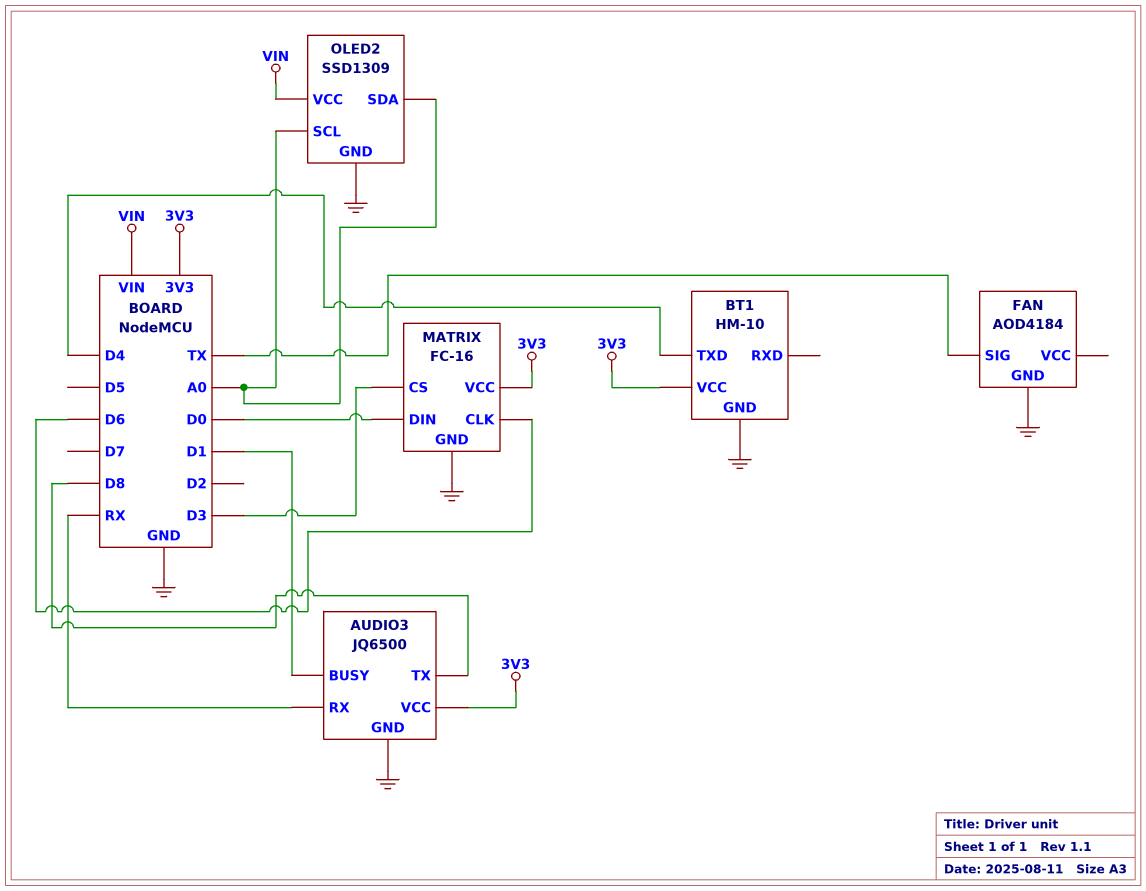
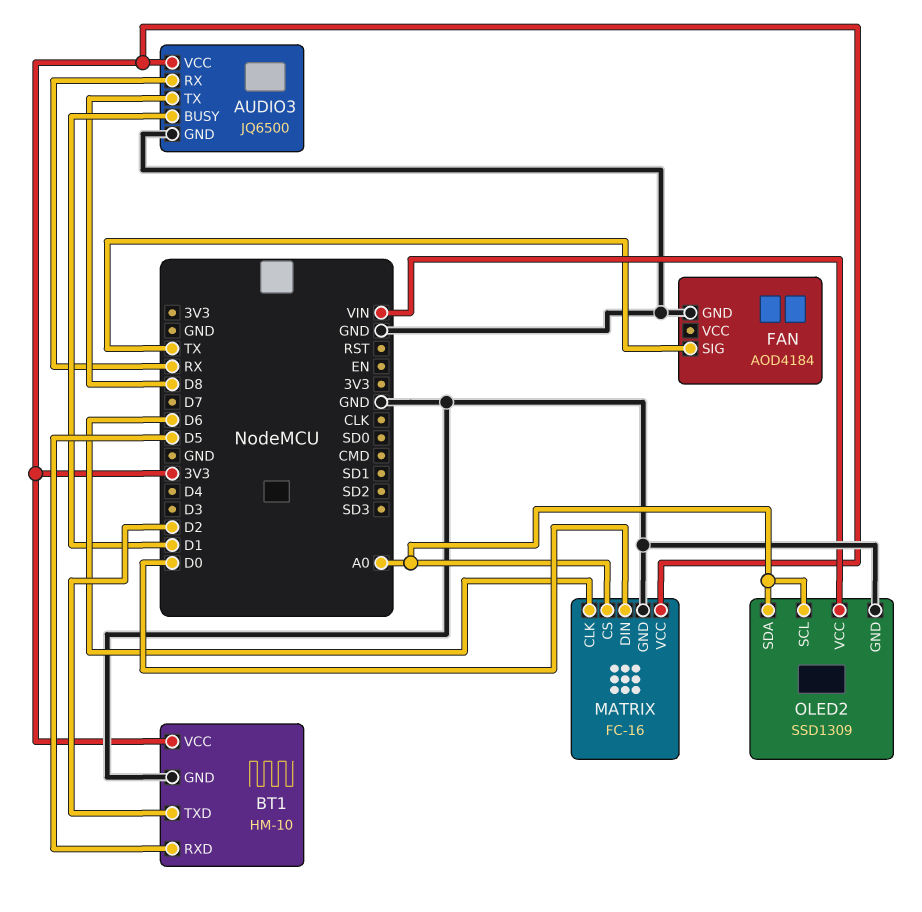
BT1 pin RXD: none -> D5
BT1 pin TXD: D4 -> D2
MATRIX pin CS: D3 -> A0

